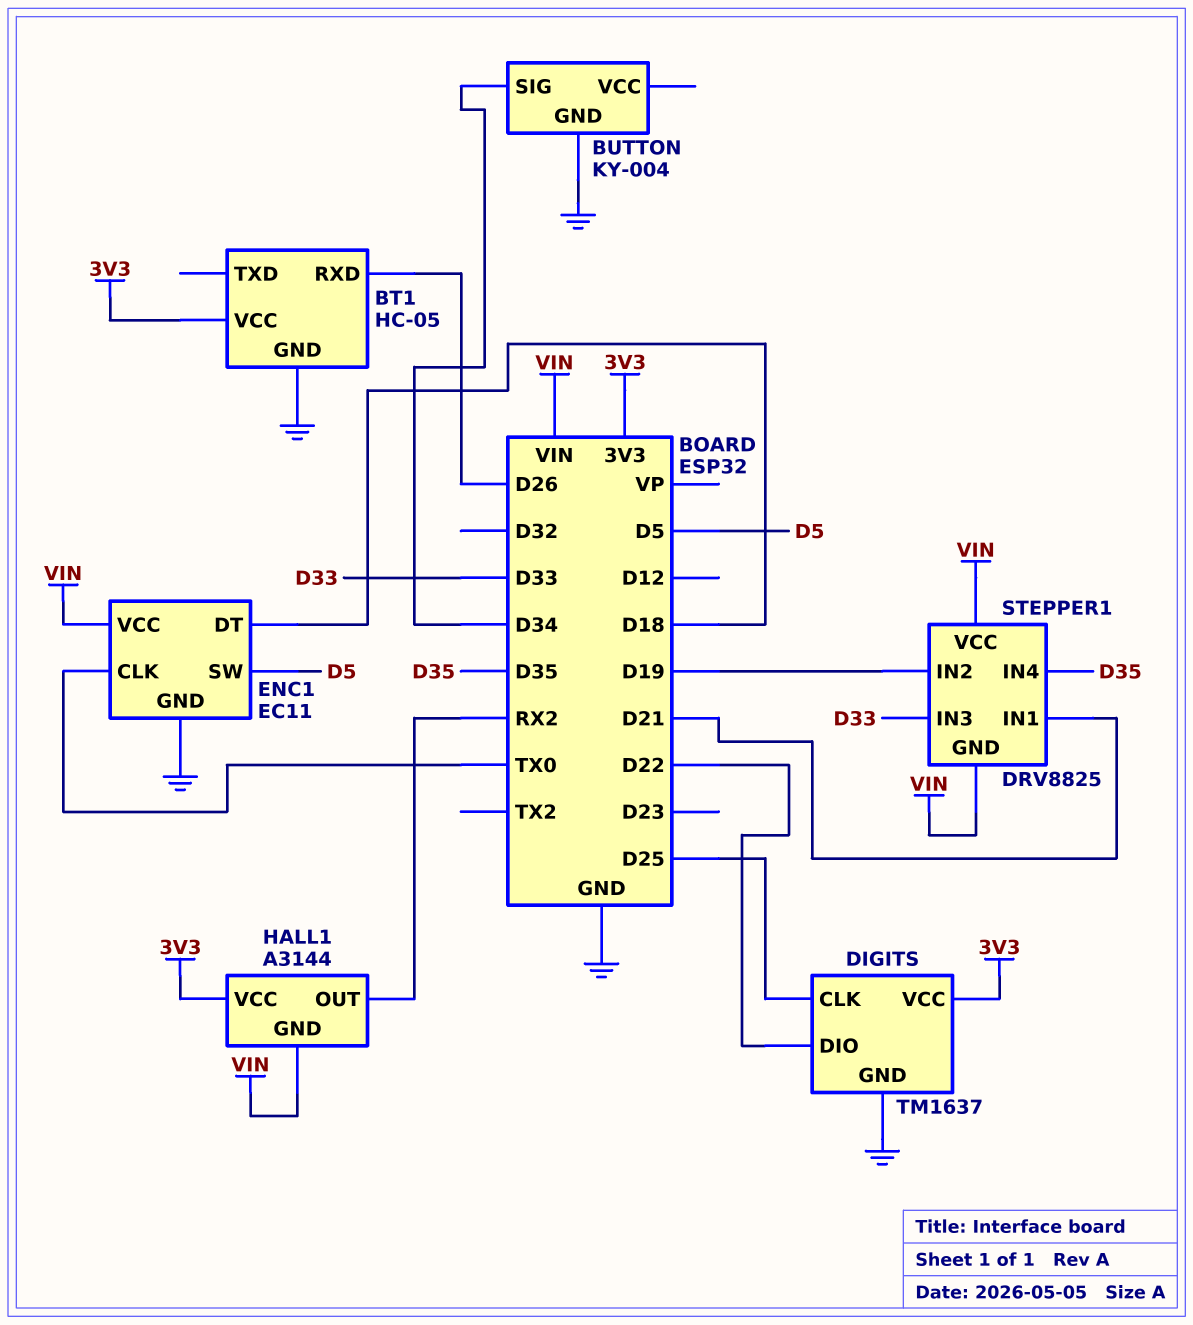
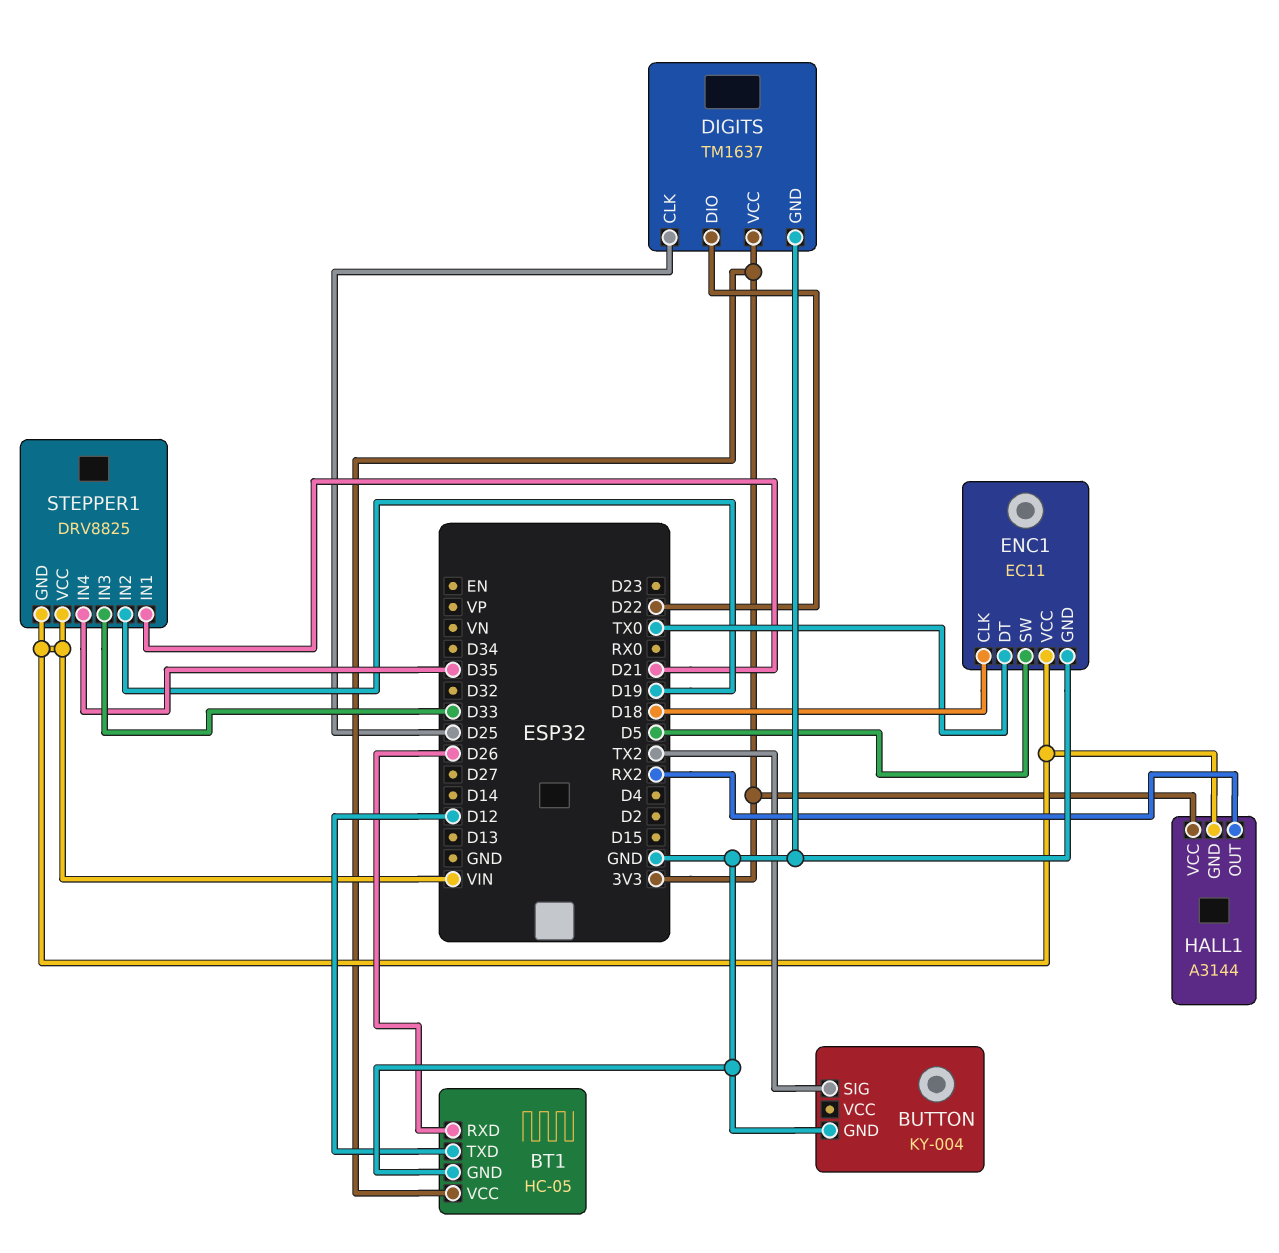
BT1 pin TXD: none -> D12
BUTTON pin SIG: D34 -> TX2
ENC1 pin CLK: TX0 -> D18
ENC1 pin DT: D18 -> TX0

